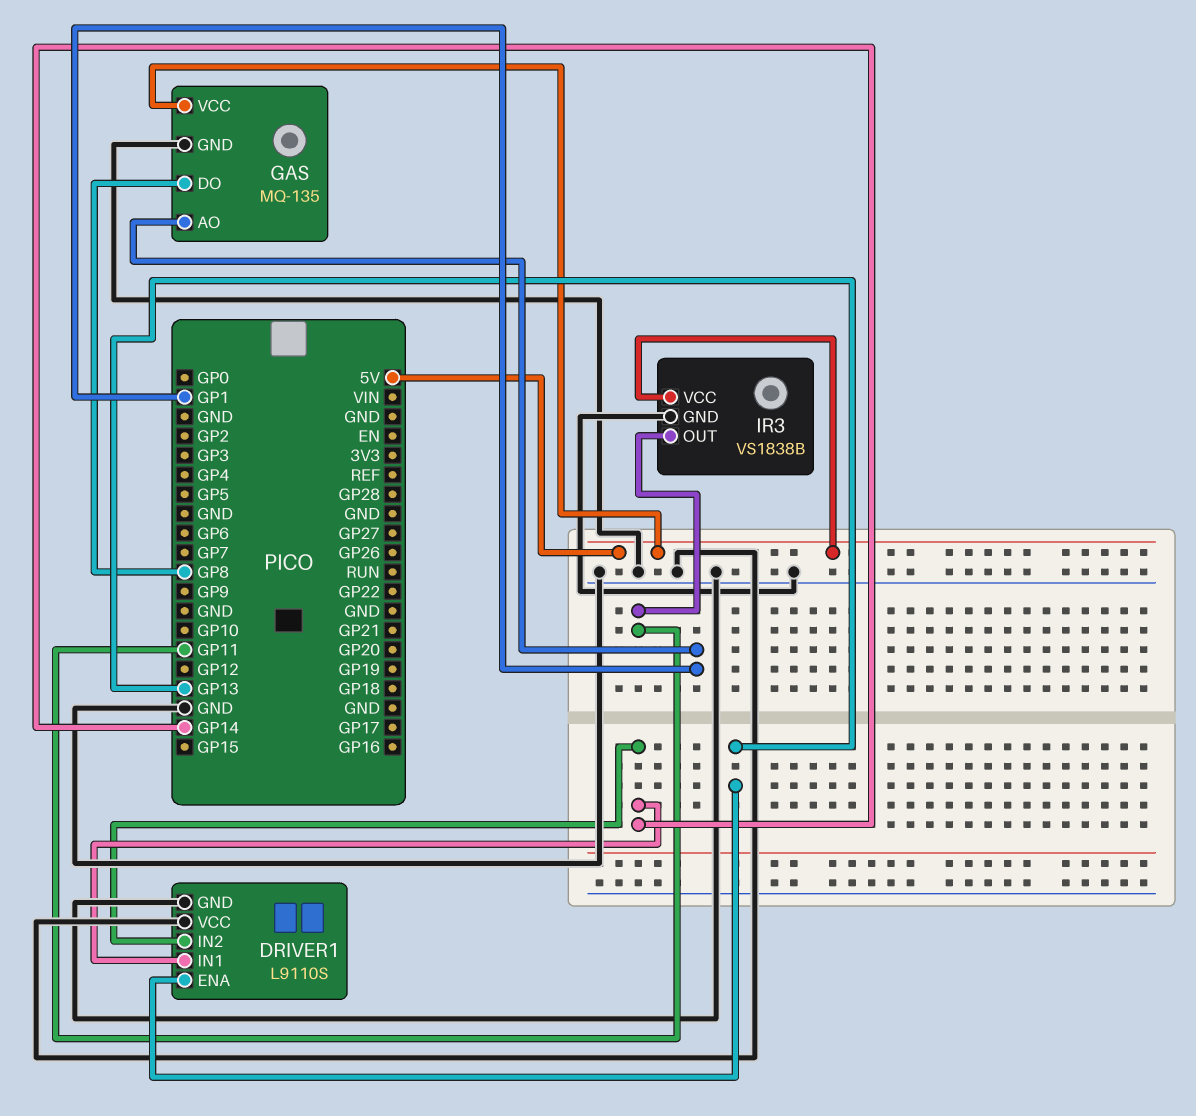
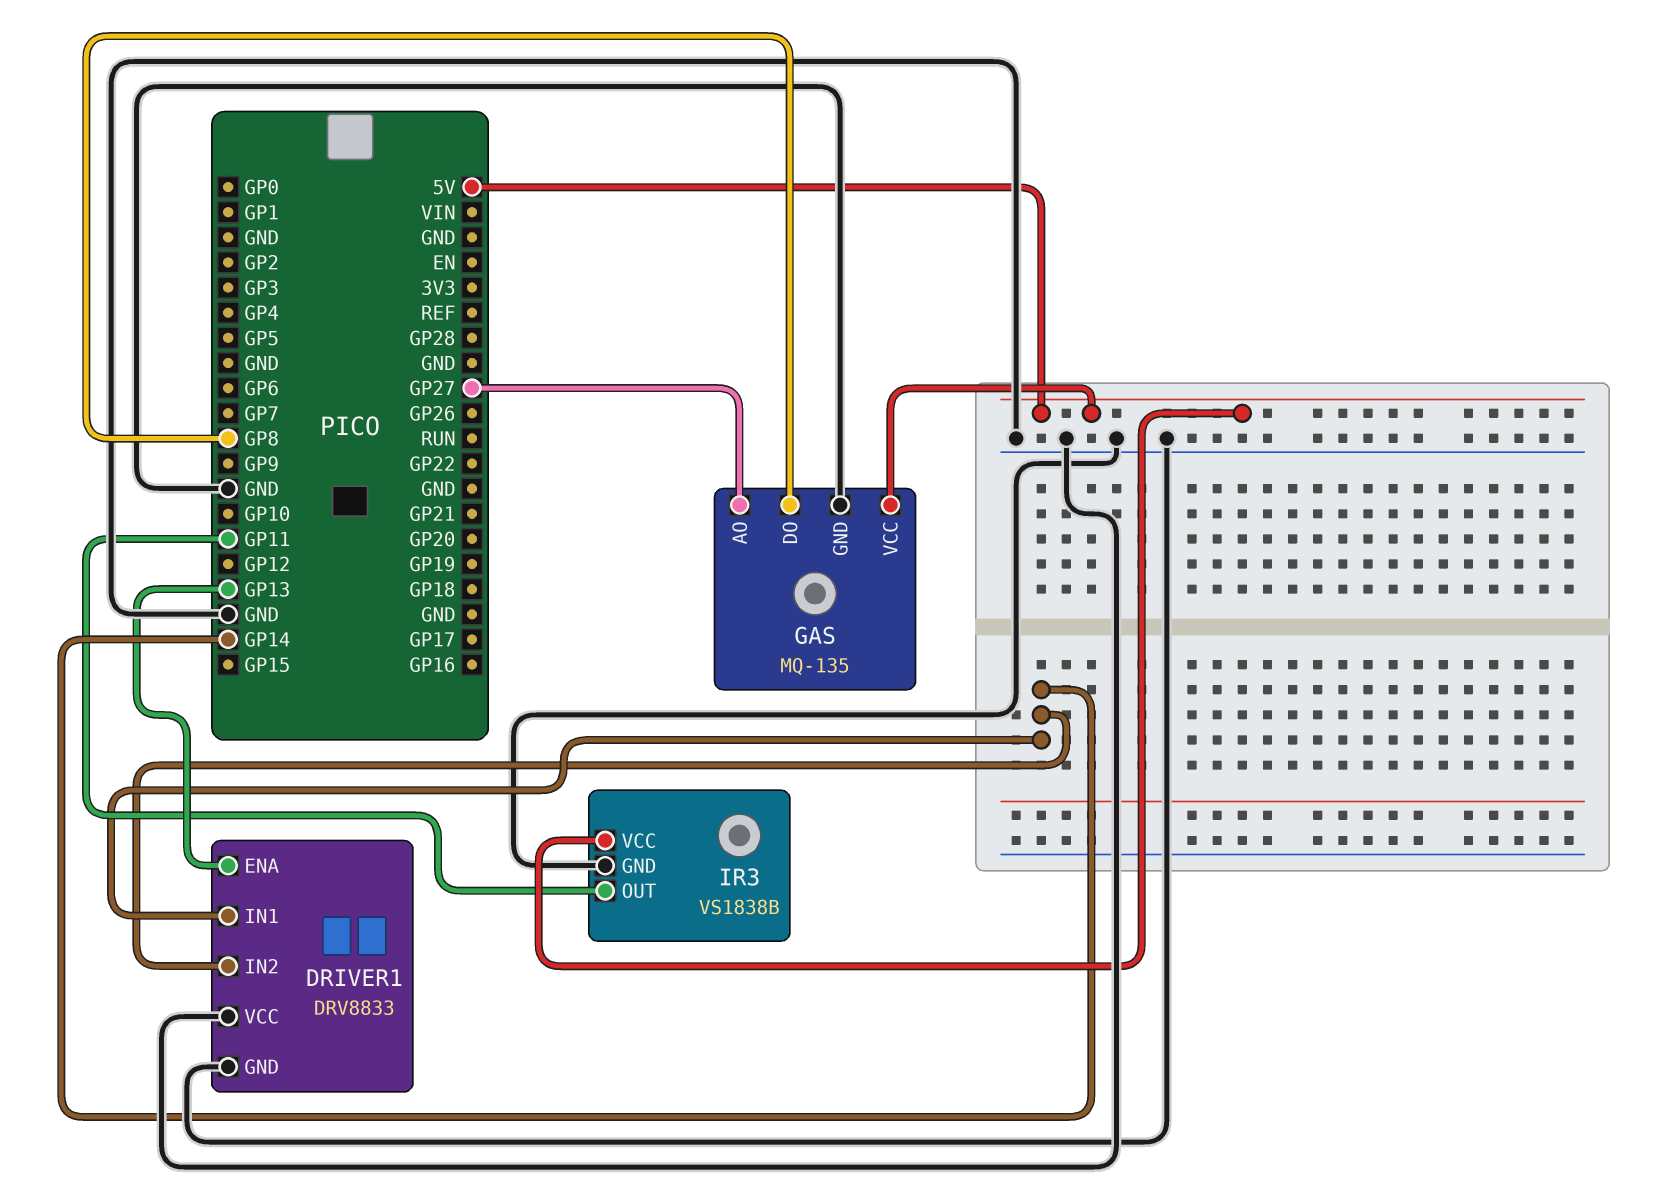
DRIVER1: L9110S -> DRV8833
GAS pin AO: GP1 -> GP27

